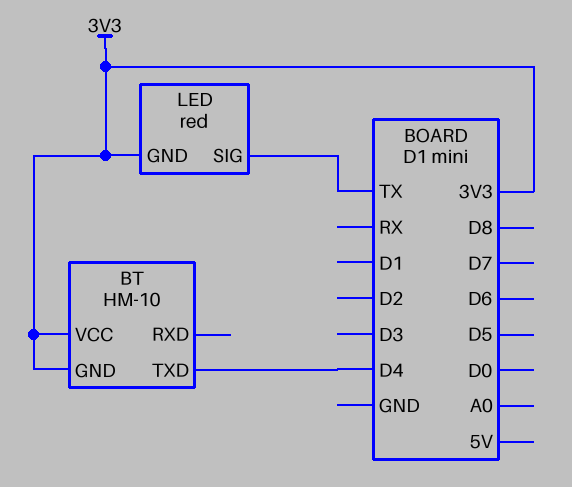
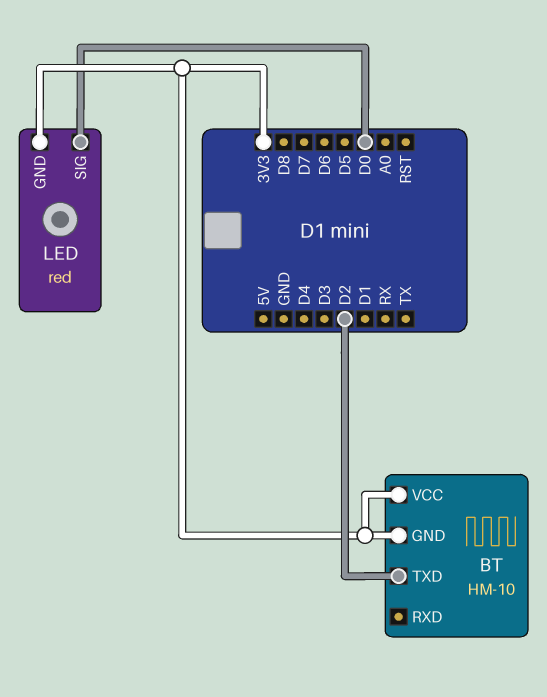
BT pin TXD: D4 -> D2
LED pin SIG: TX -> D0

